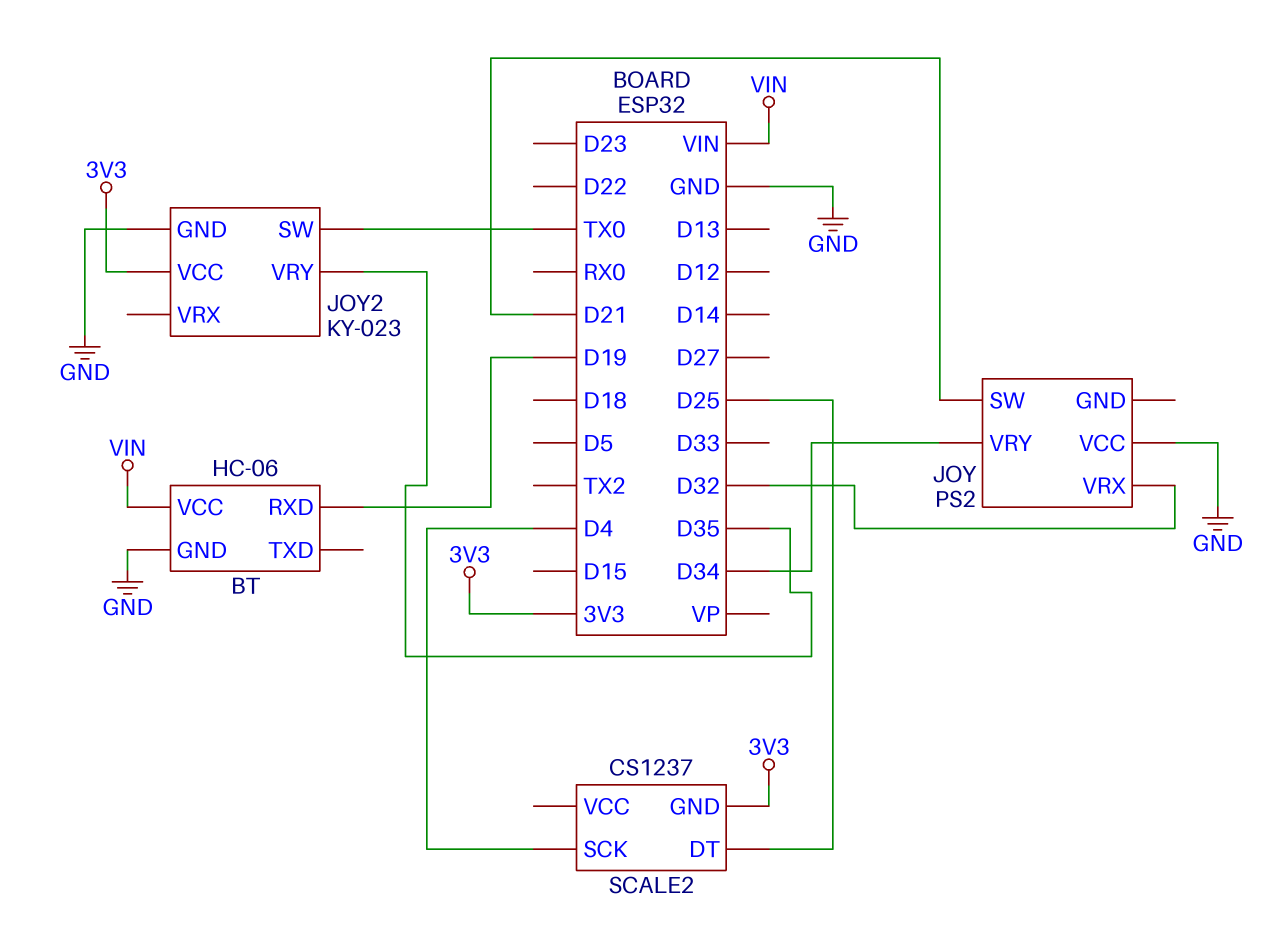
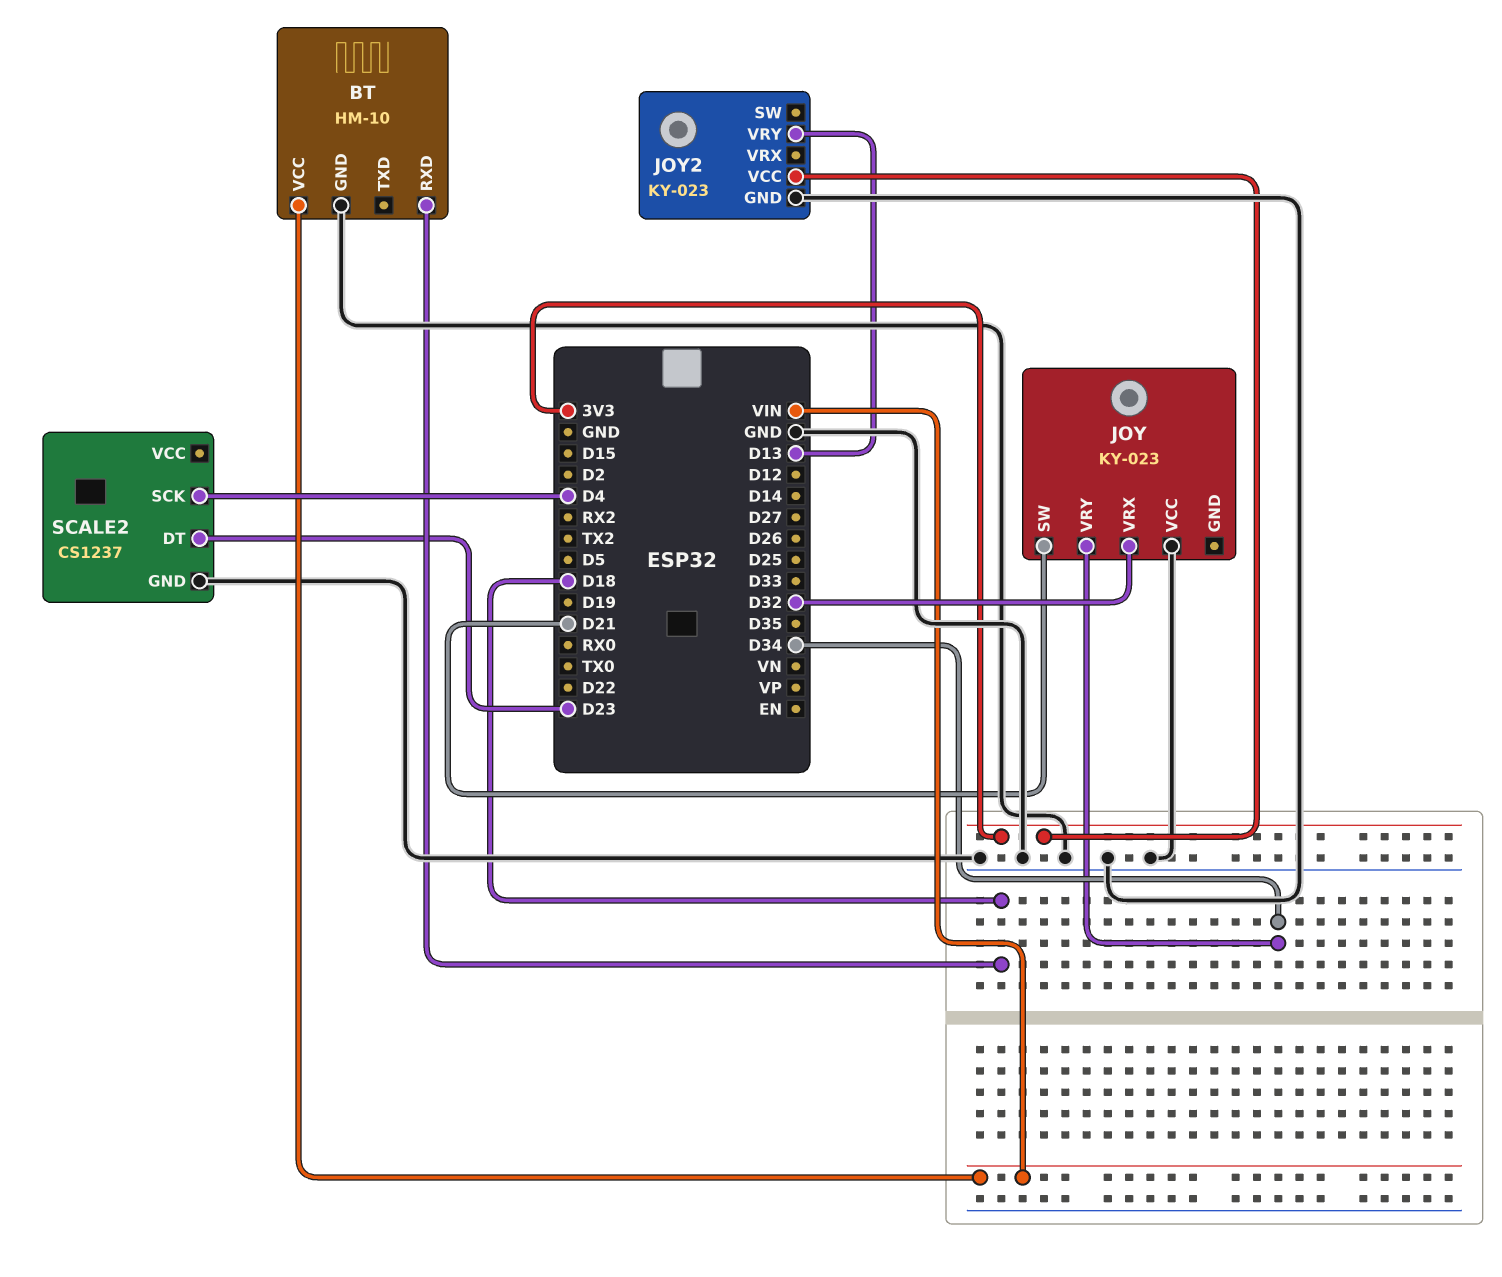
BT: HC-06 -> HM-10
BT pin RXD: D19 -> D18
JOY: PS2 -> KY-023
JOY2 pin SW: TX0 -> none
JOY2 pin VRY: D35 -> D13
SCALE2 pin DT: D25 -> D23
SCALE2 pin GND: 3V3 -> GND

